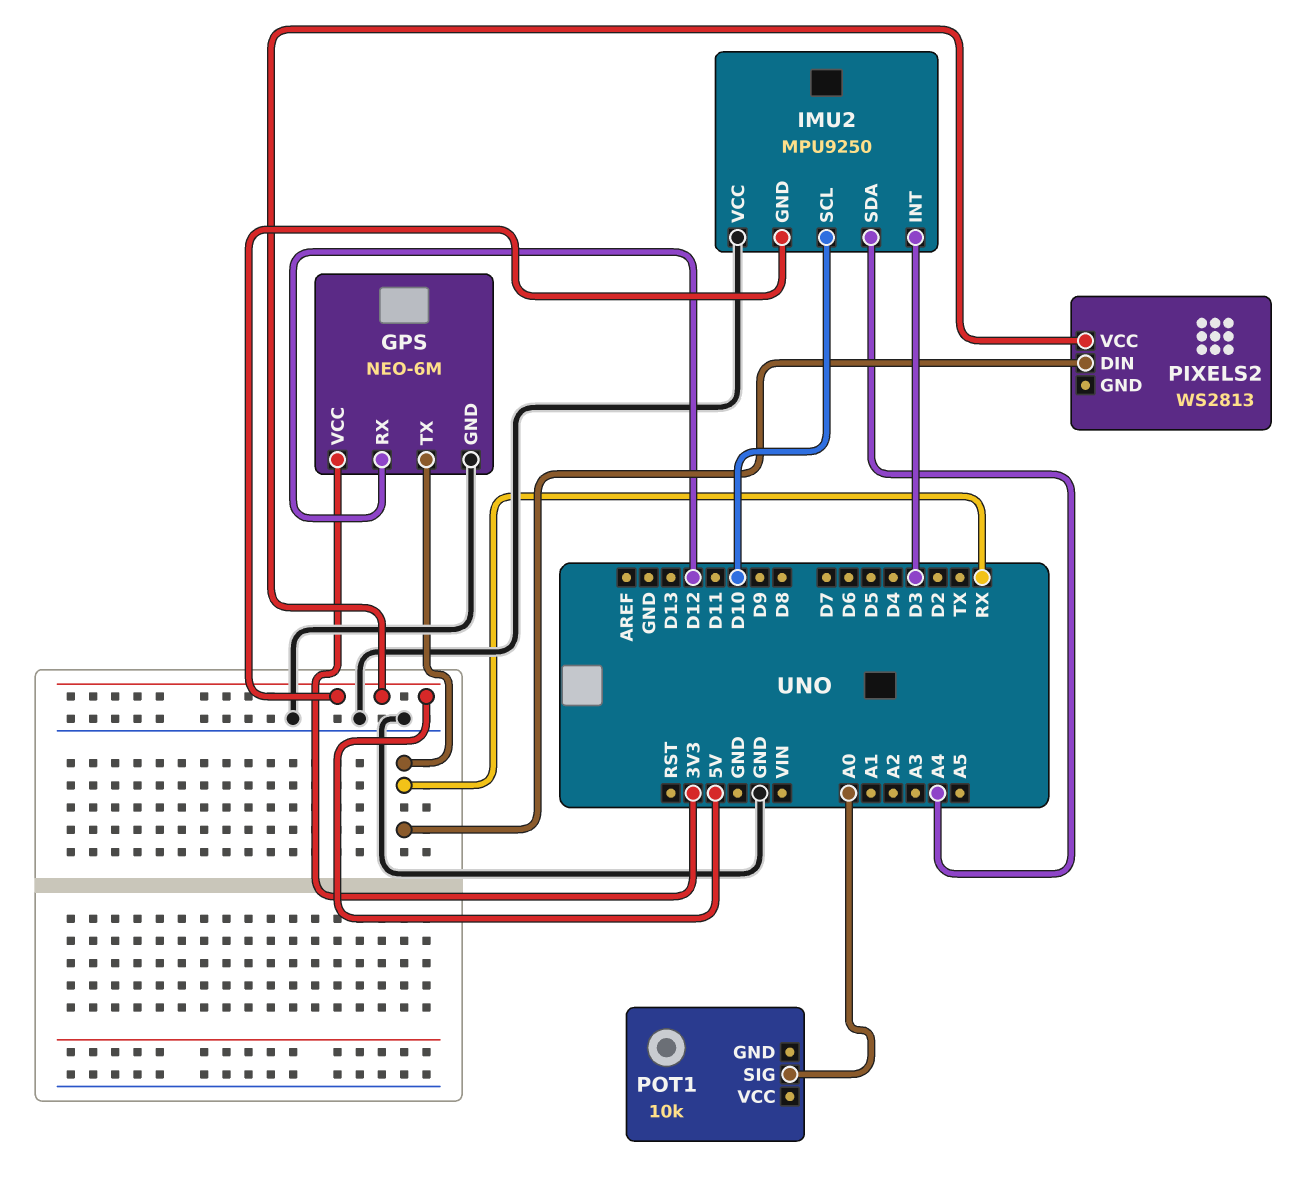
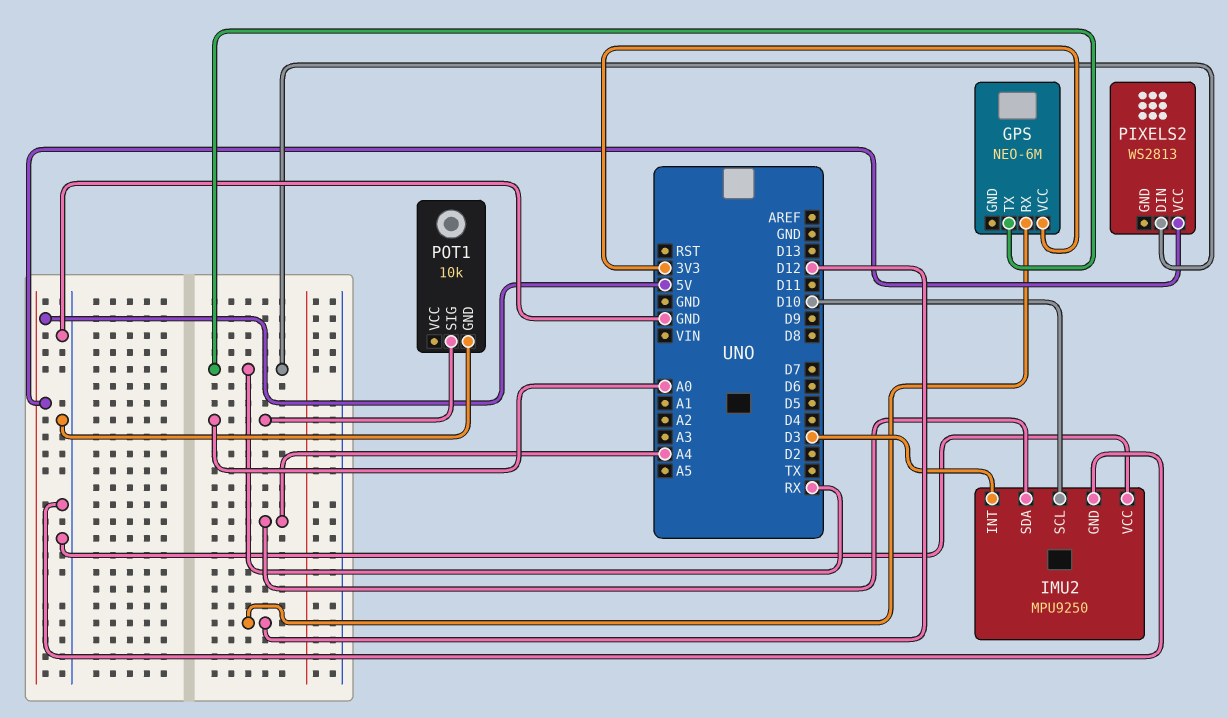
GPS pin GND: GND -> none
IMU2 pin GND: 5V -> GND
POT1 pin GND: none -> GND

